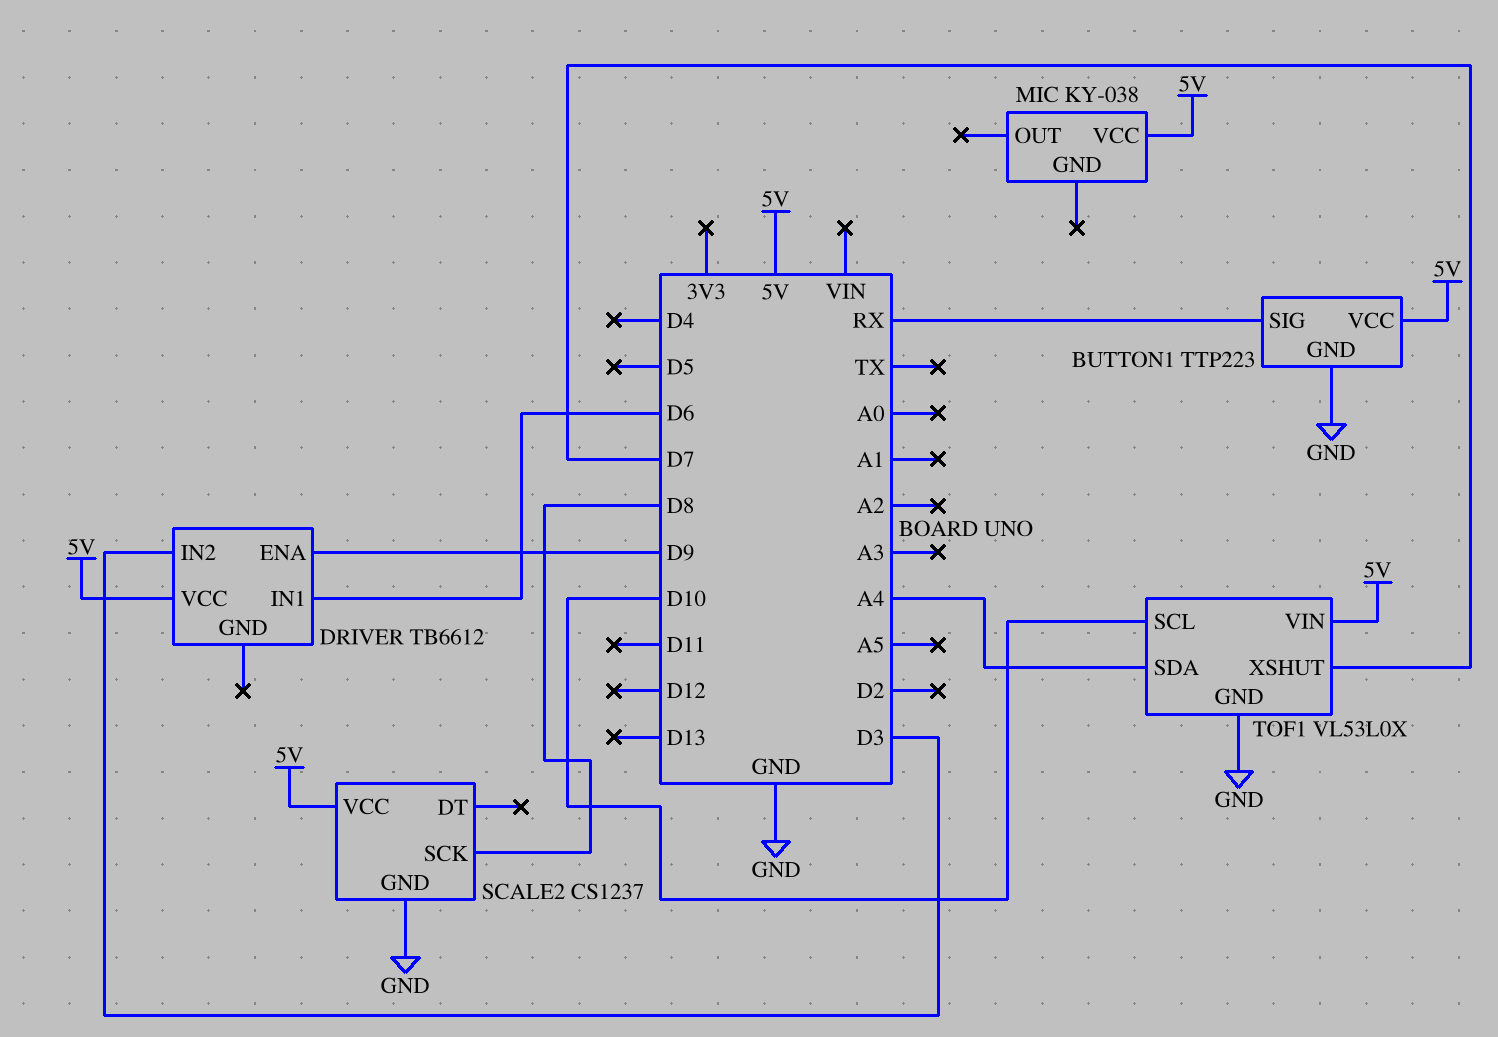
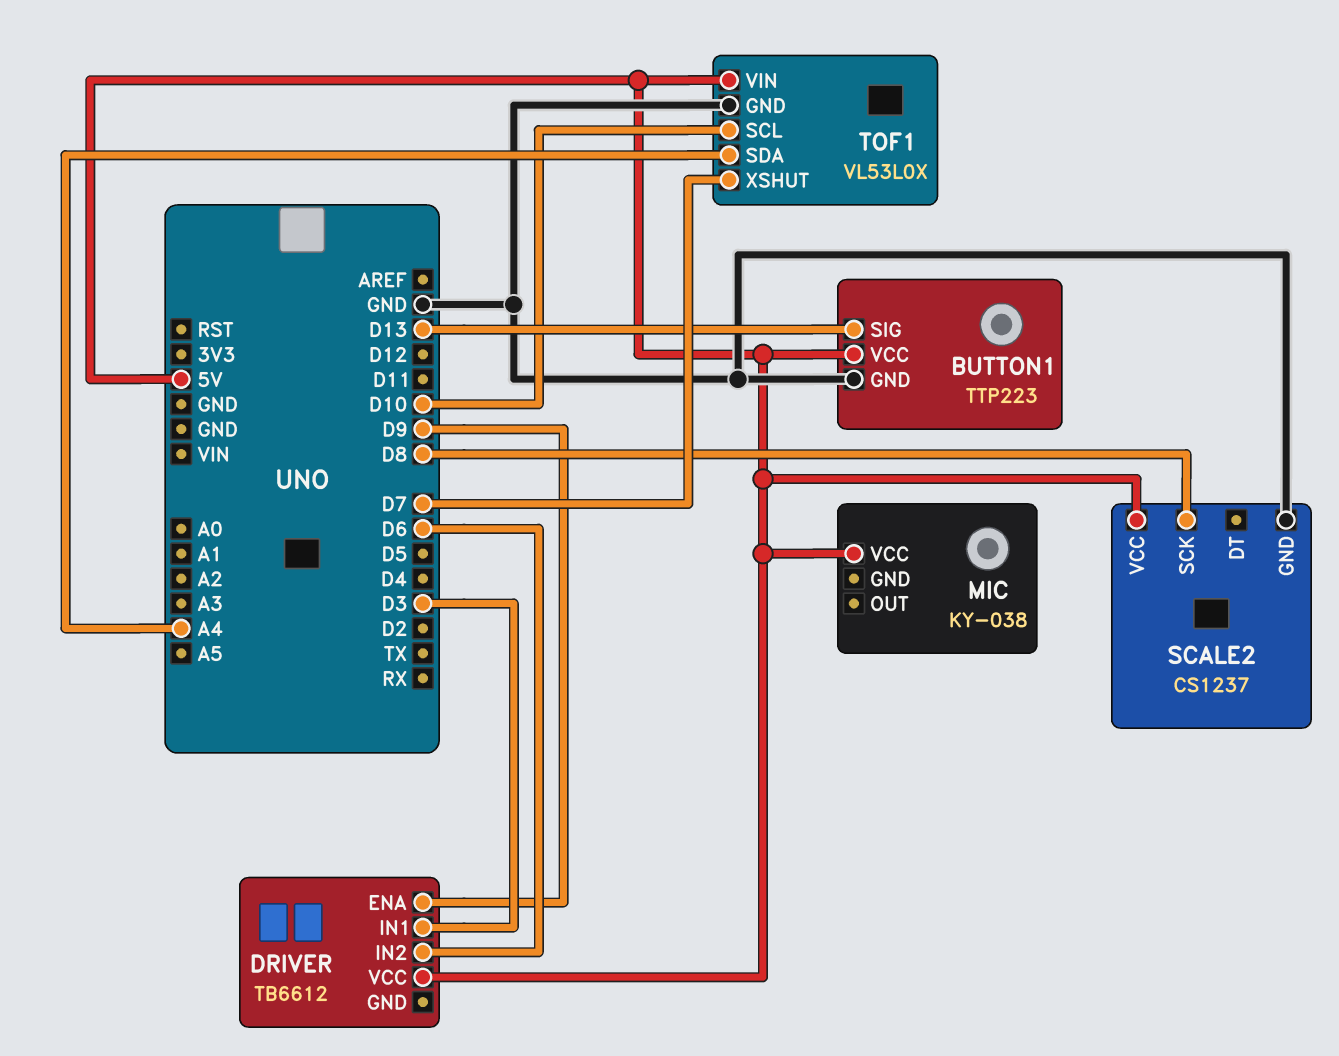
BUTTON1 pin SIG: RX -> D13
DRIVER pin IN1: D6 -> D3
DRIVER pin IN2: D3 -> D6

